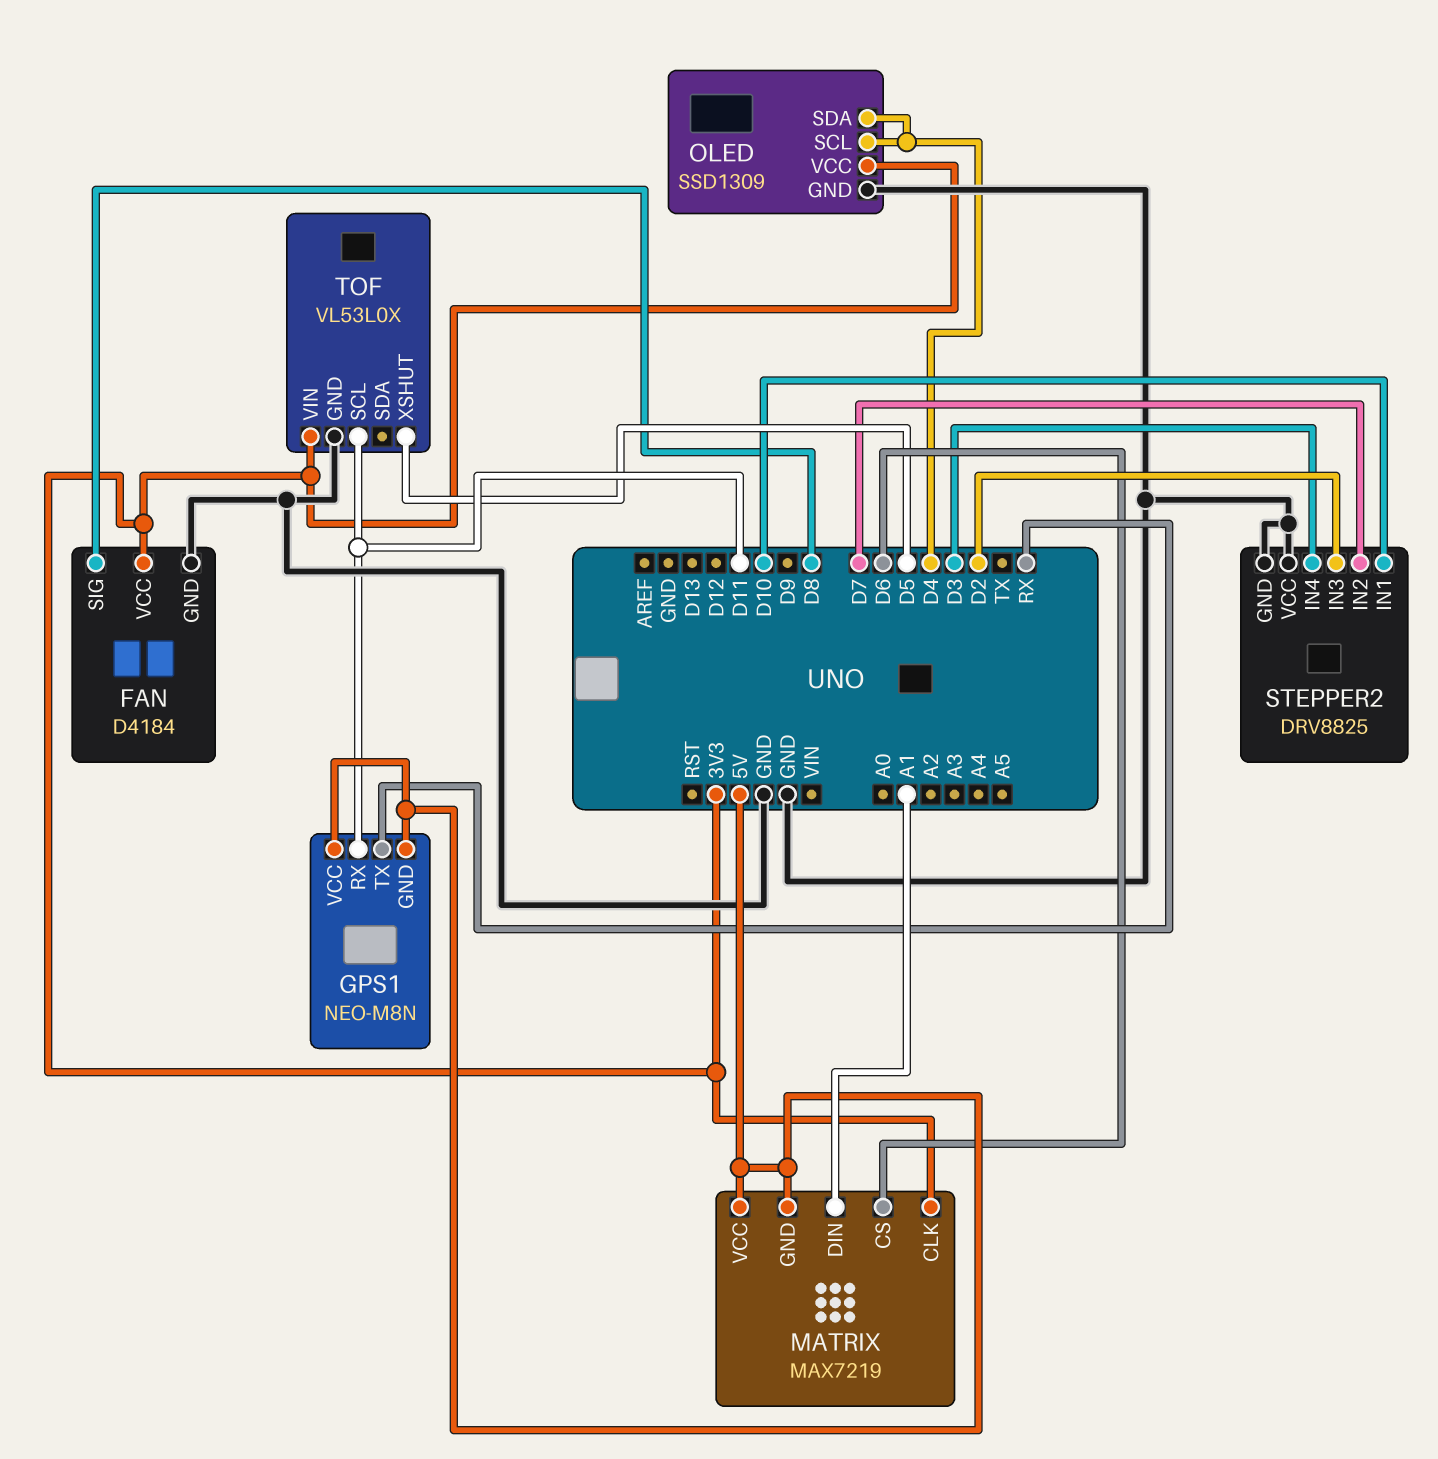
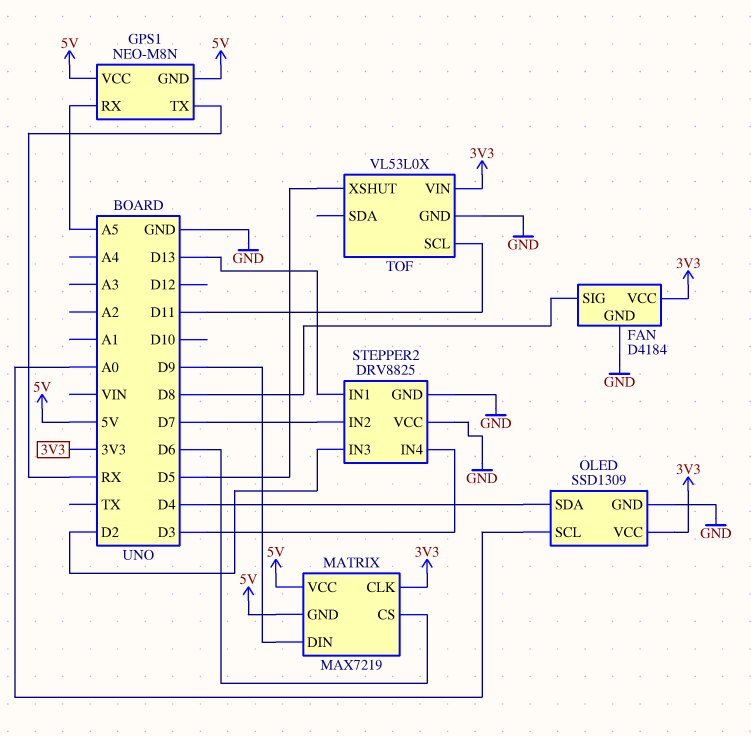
GPS1 pin RX: D11 -> A5
MATRIX pin DIN: A1 -> D9
OLED pin SCL: D4 -> A0
STEPPER2 pin IN1: D10 -> D13

